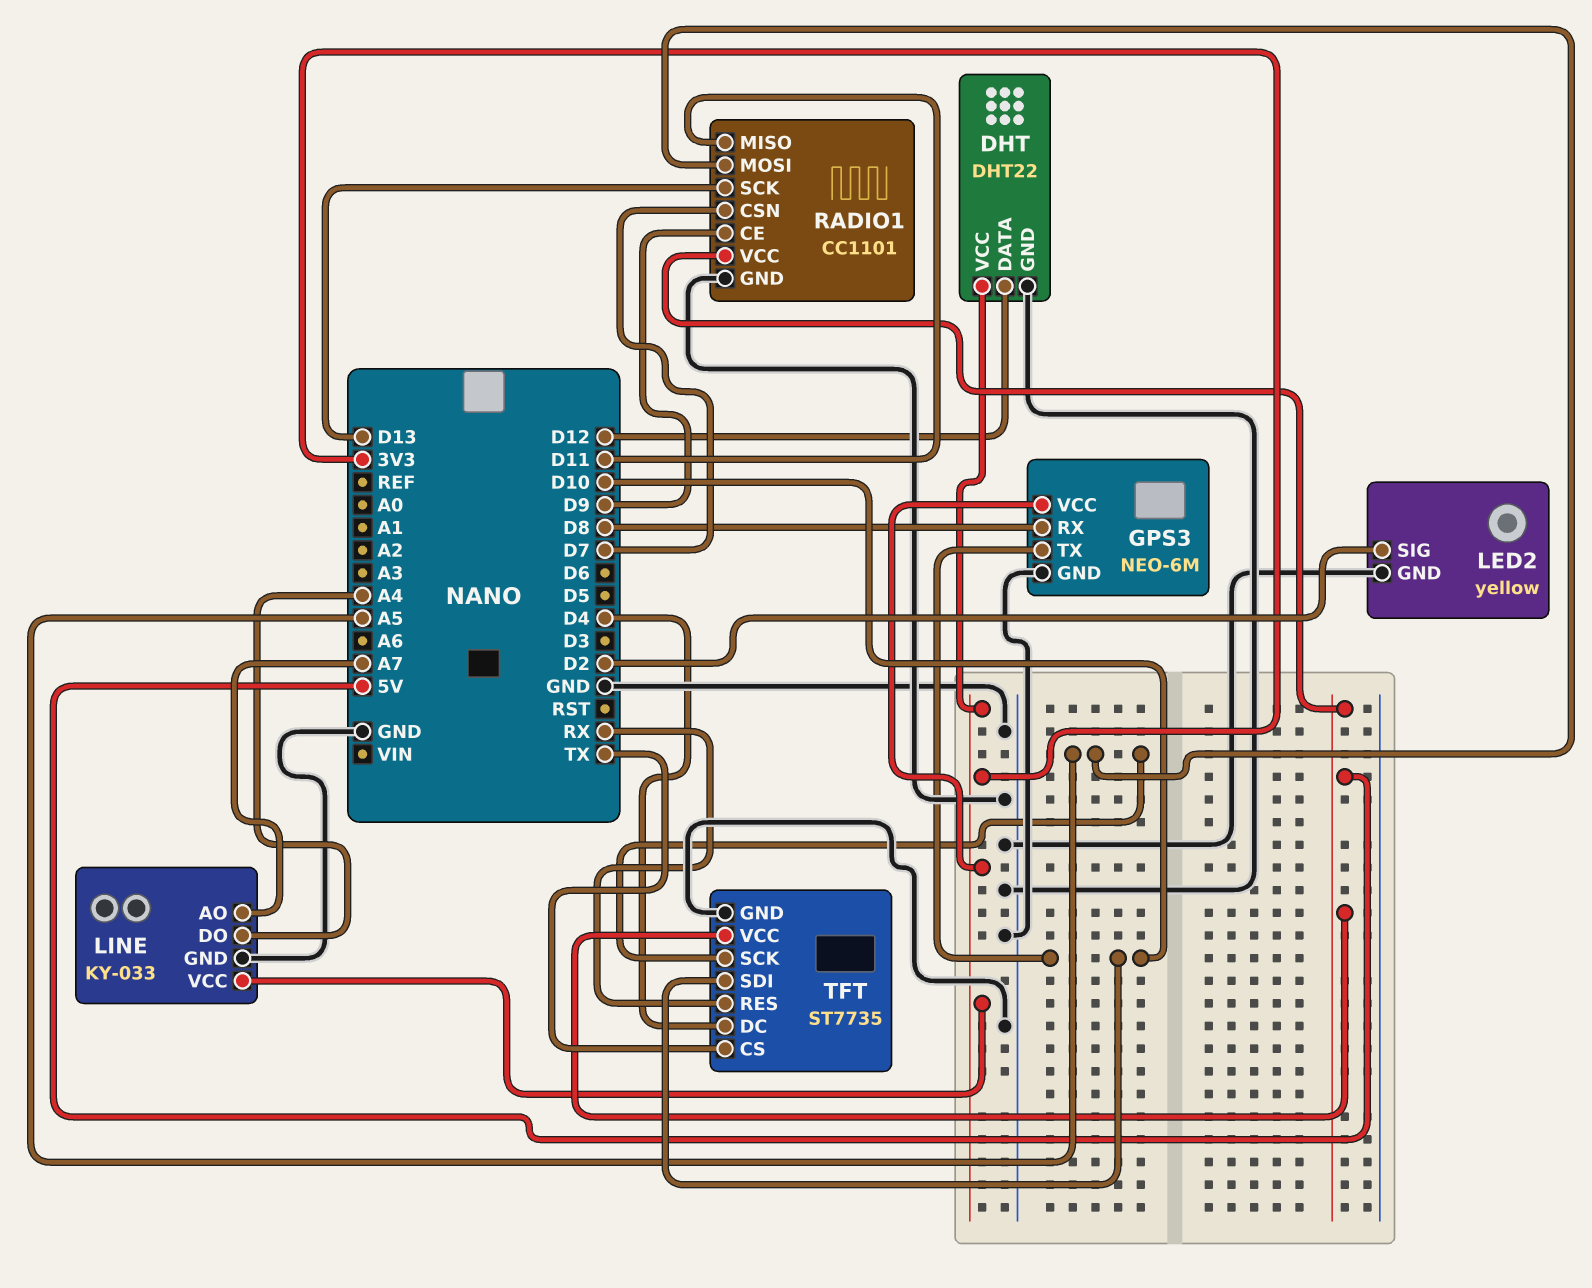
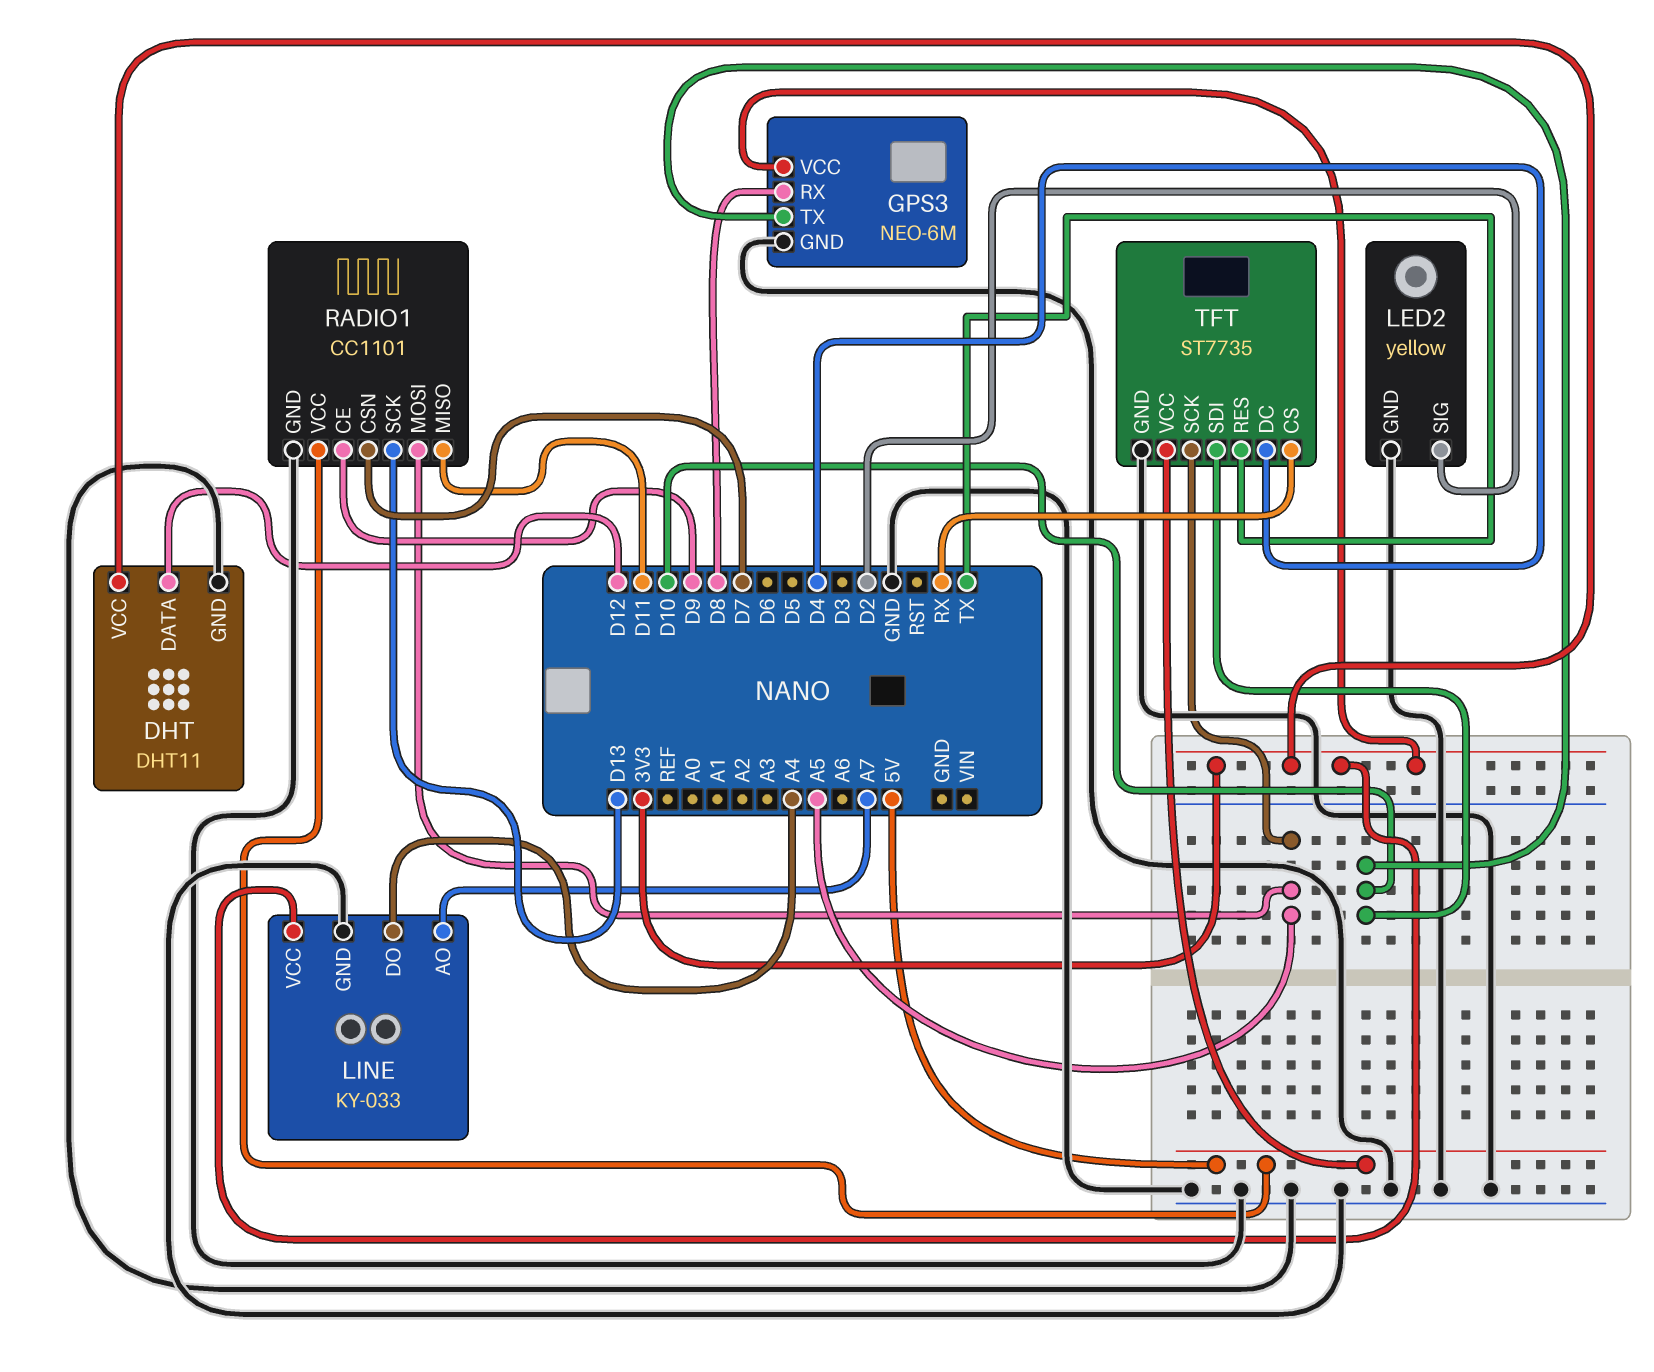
DHT: DHT22 -> DHT11
TFT pin CS: TX -> RX
TFT pin RES: RX -> TX

